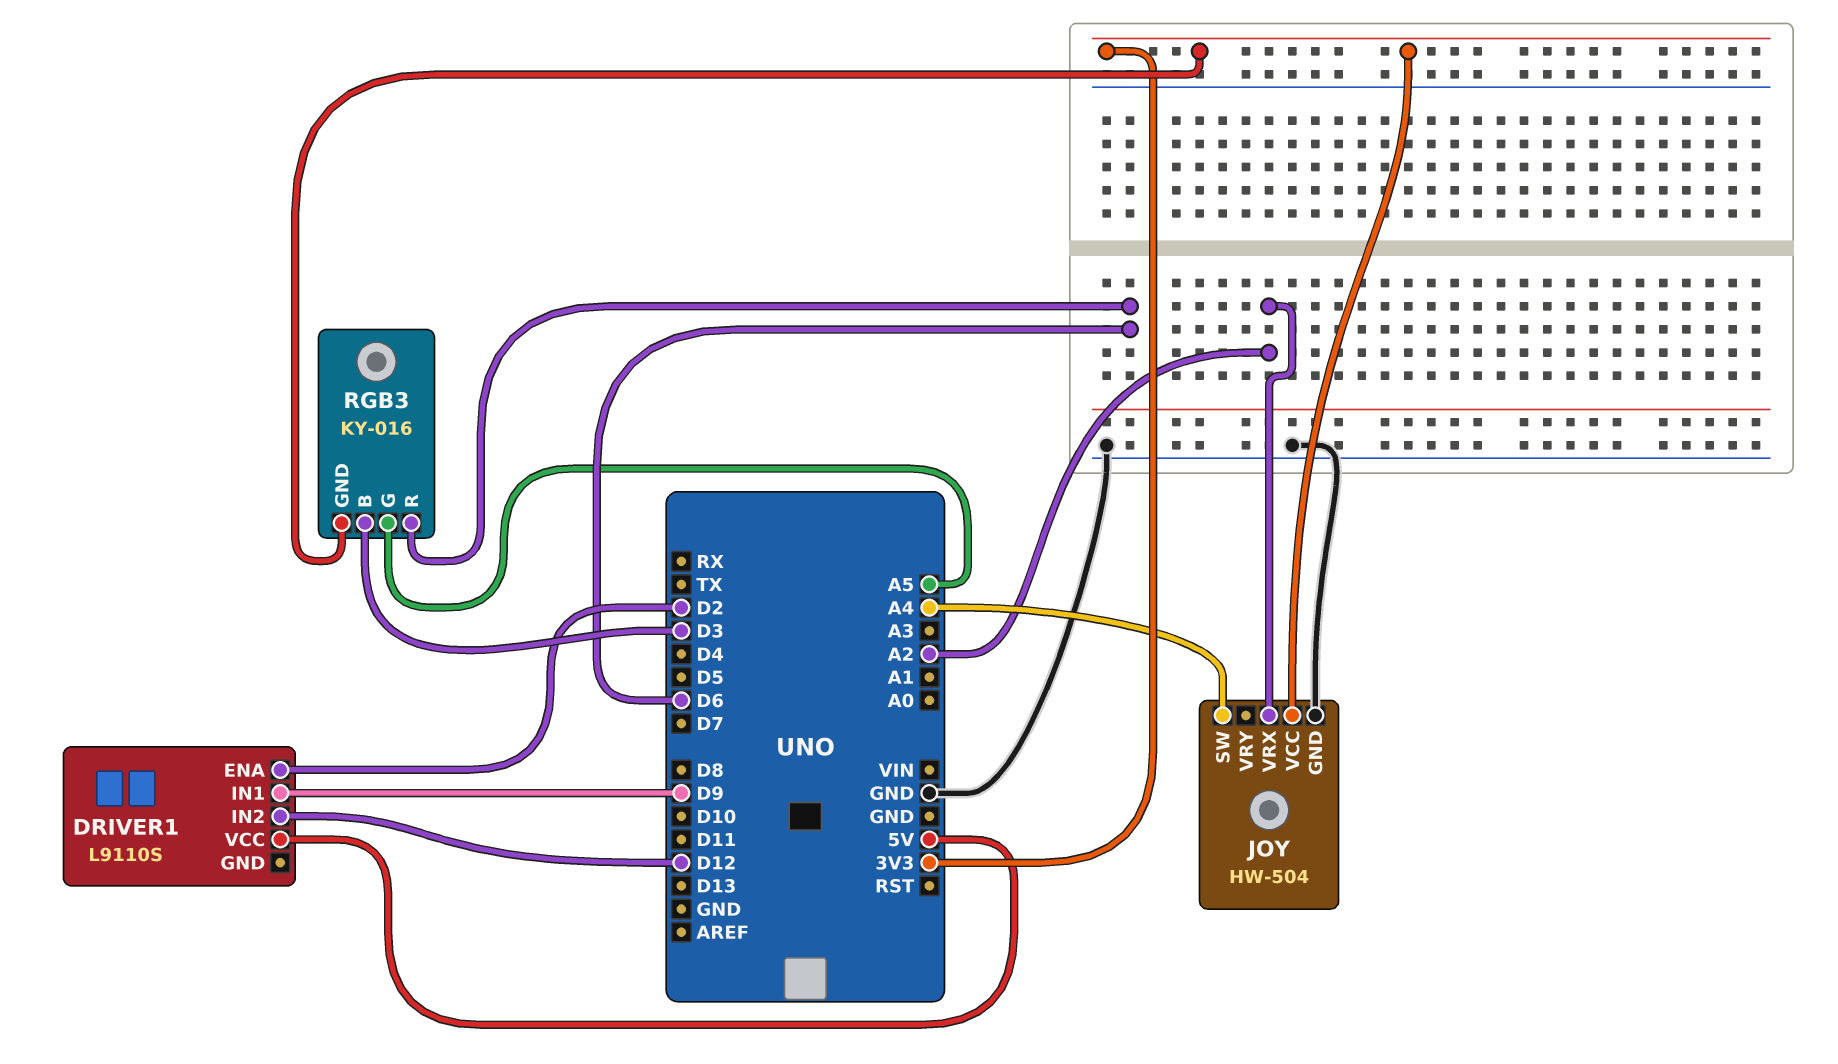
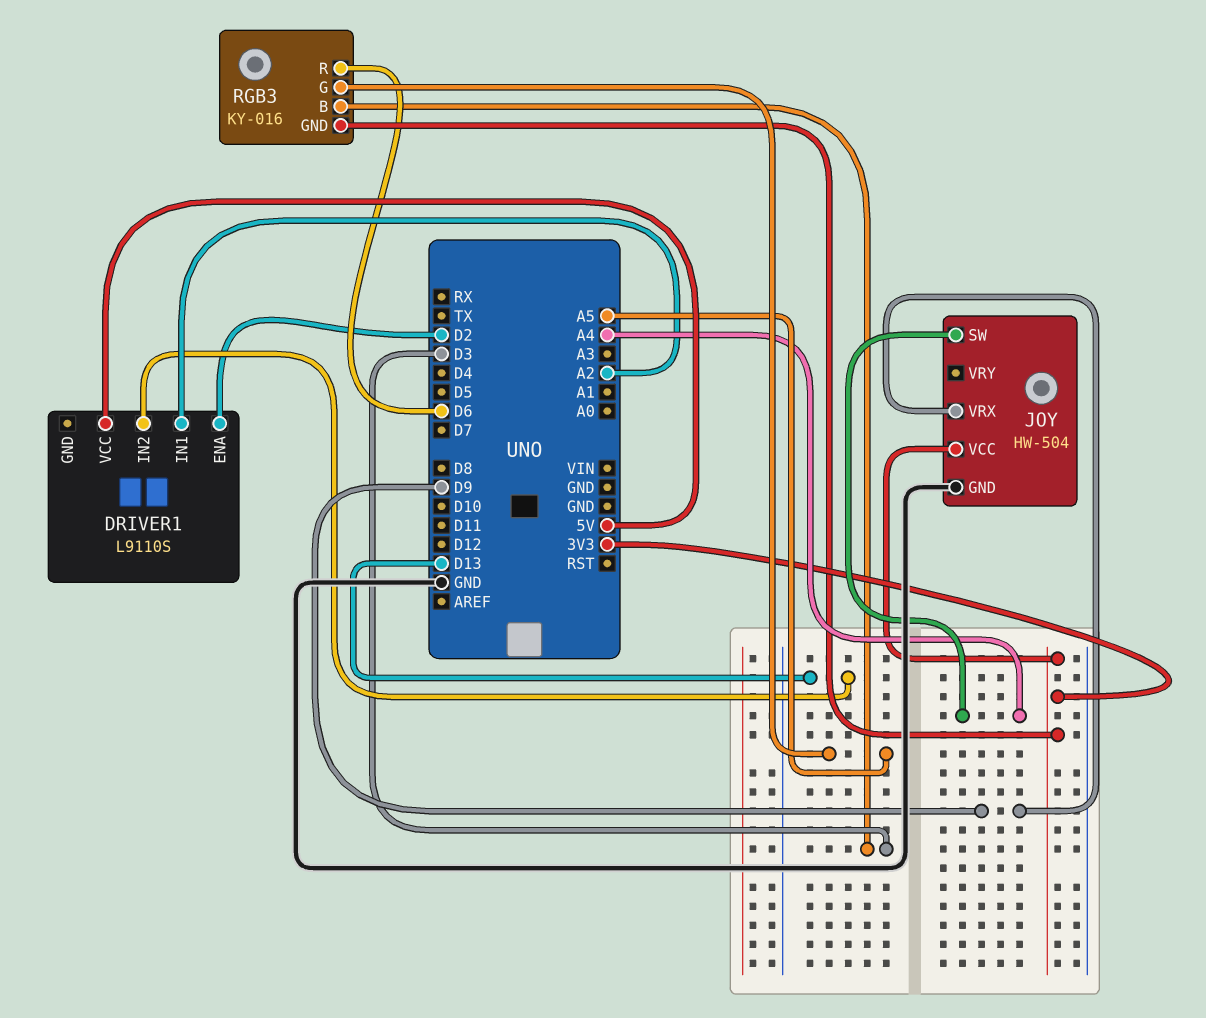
DRIVER1 pin IN1: D9 -> A2
DRIVER1 pin IN2: D12 -> D13
JOY pin VRX: A2 -> D9

